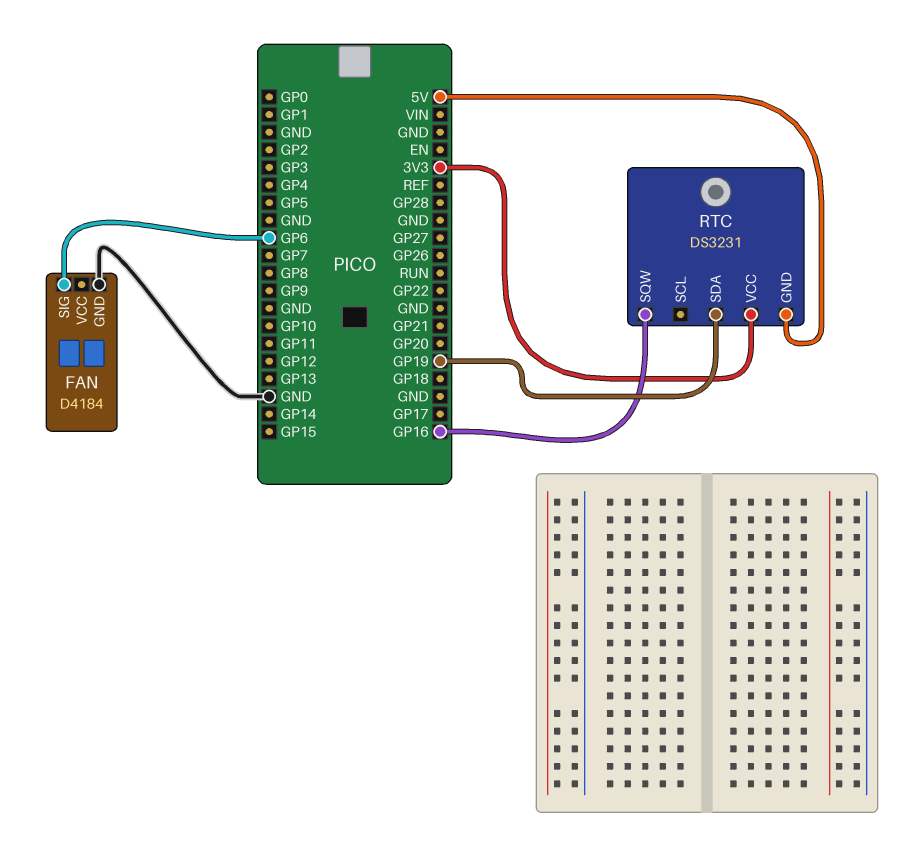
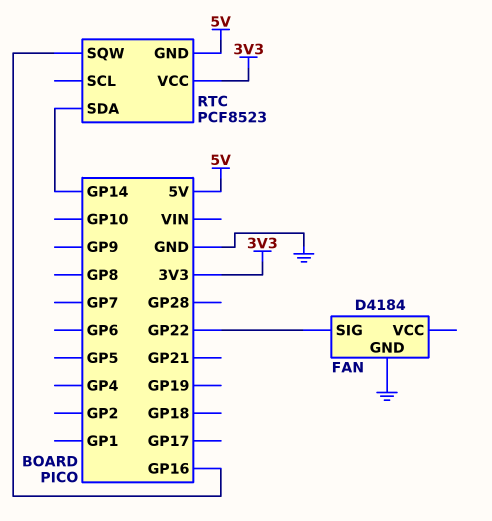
FAN pin SIG: GP6 -> GP22
RTC: DS3231 -> PCF8523
RTC pin SDA: GP19 -> GP14

